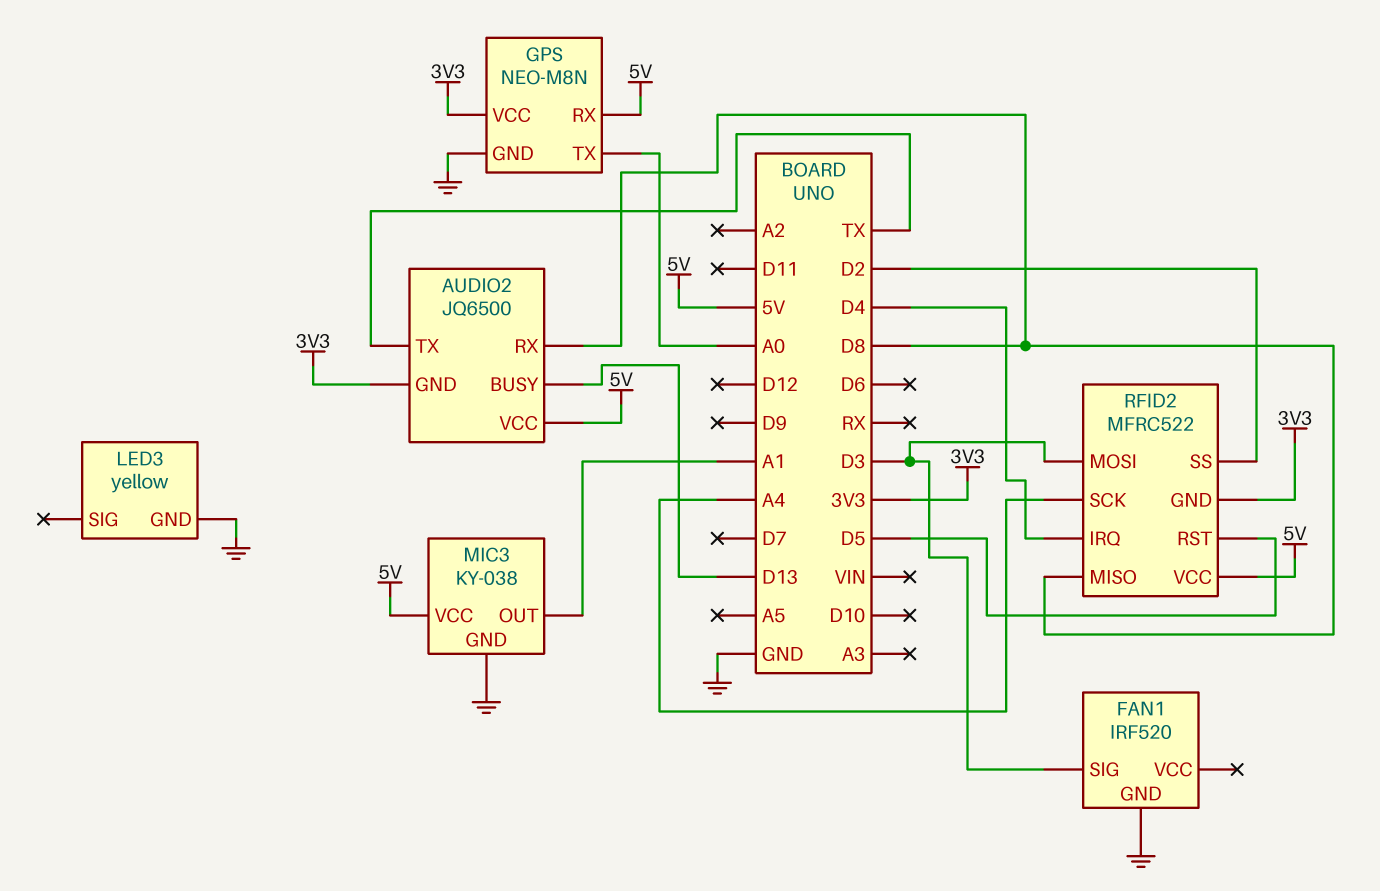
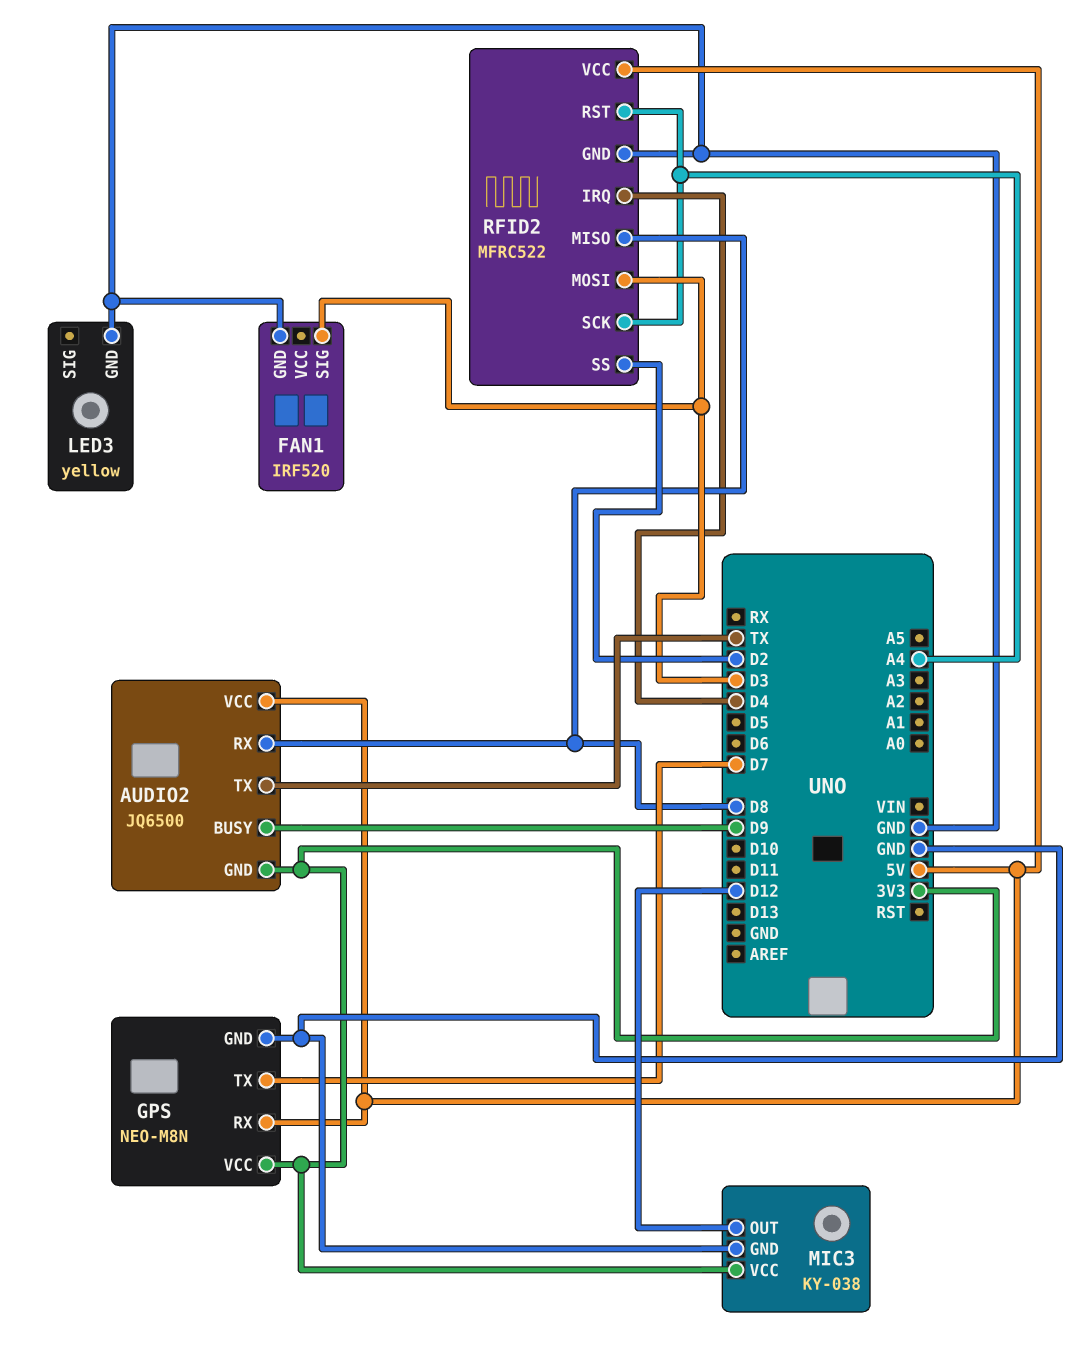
AUDIO2 pin BUSY: D13 -> D9
GPS pin TX: A0 -> D7
MIC3 pin OUT: A1 -> D12
MIC3 pin VCC: 5V -> 3V3
RFID2 pin GND: 3V3 -> GND
RFID2 pin RST: D5 -> A4

